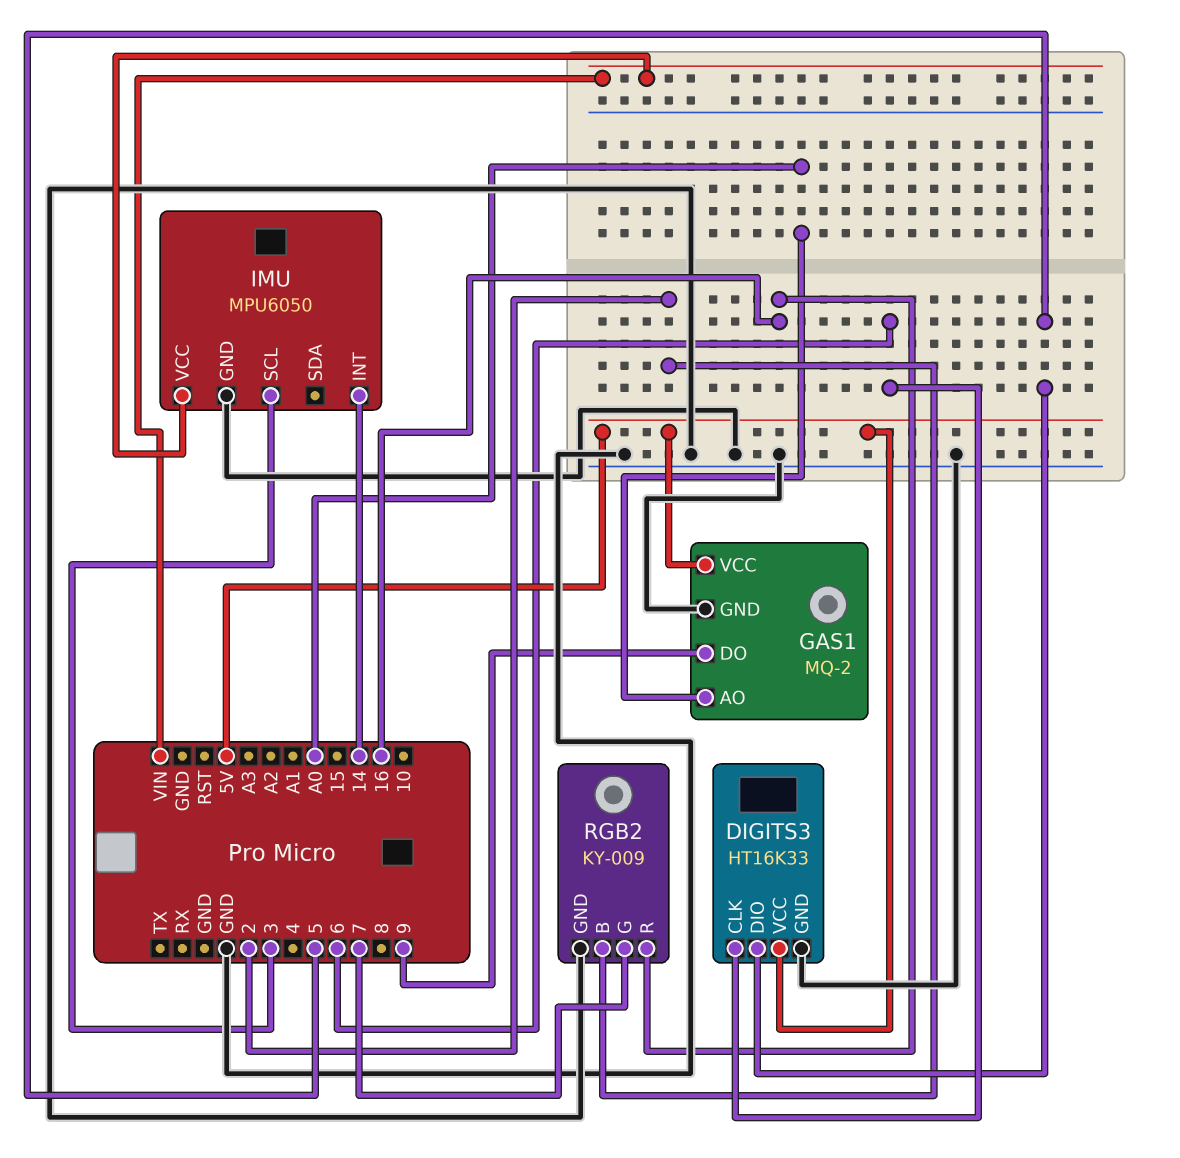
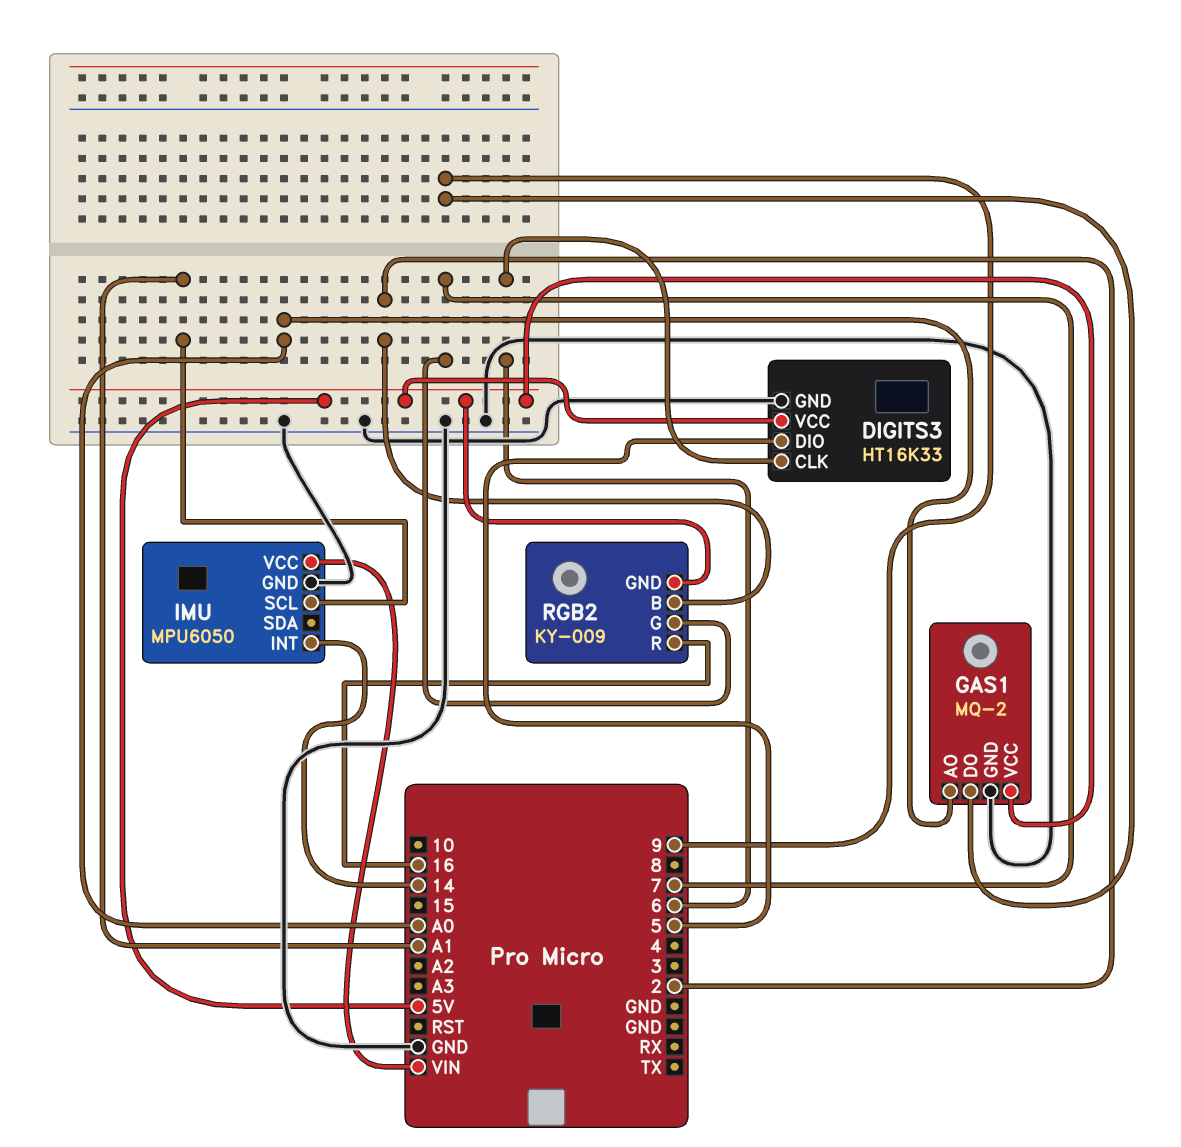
IMU pin SCL: 3 -> A1
RGB2 pin GND: GND -> 5V

